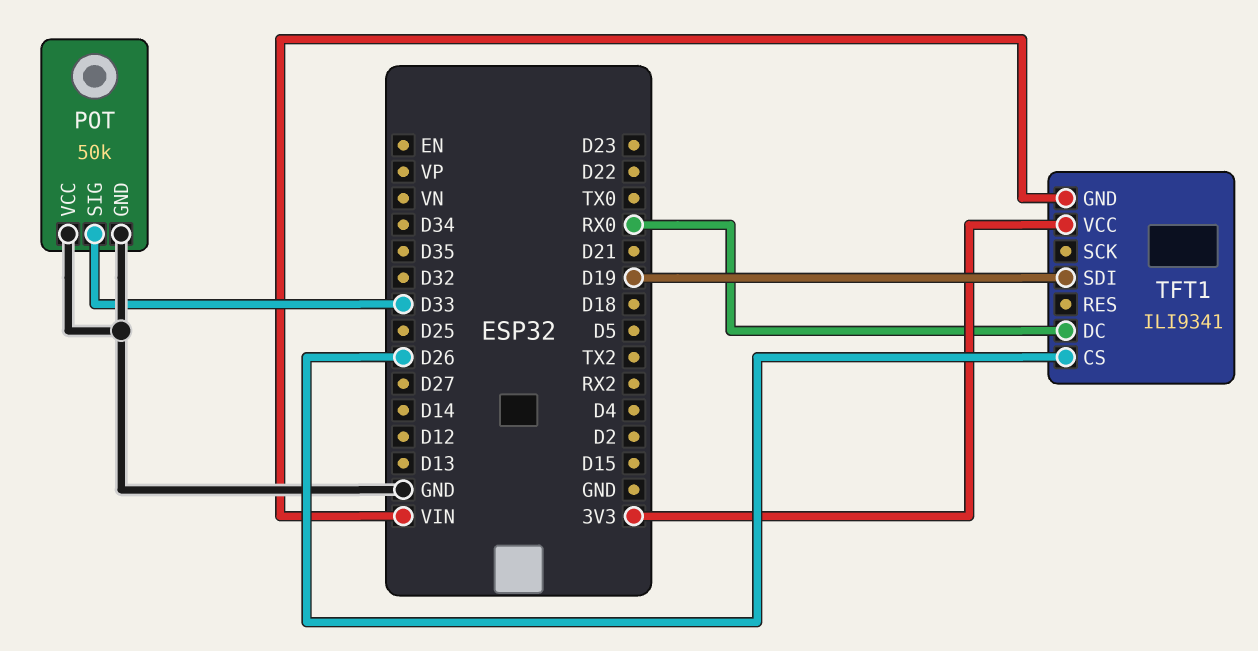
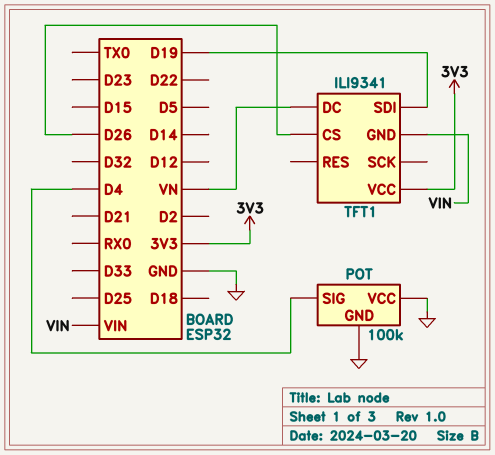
POT: 50k -> 100k
POT pin SIG: D33 -> D4
TFT1 pin DC: RX0 -> VN

